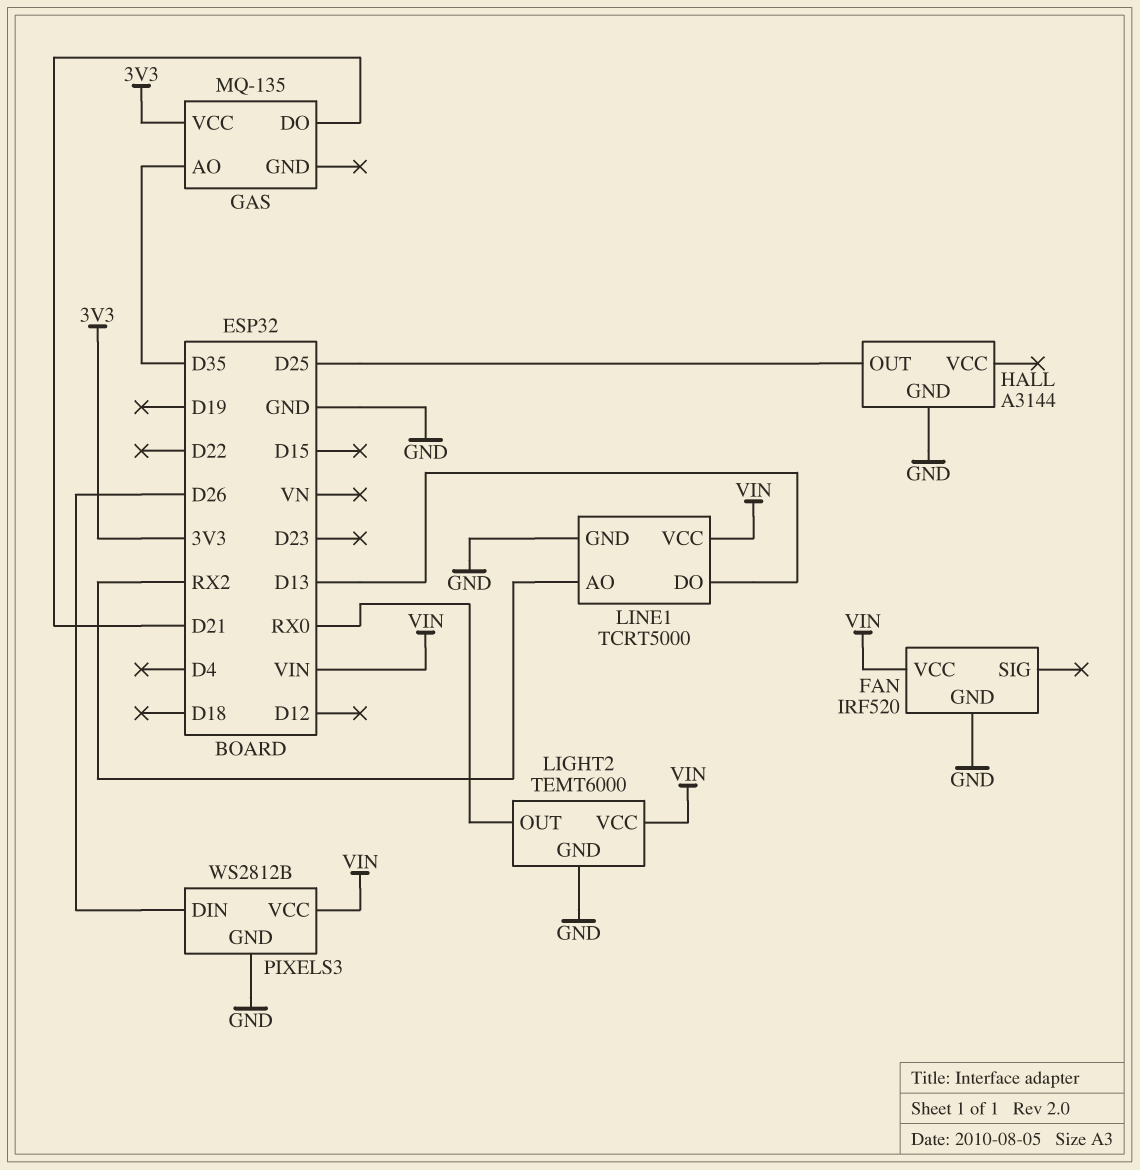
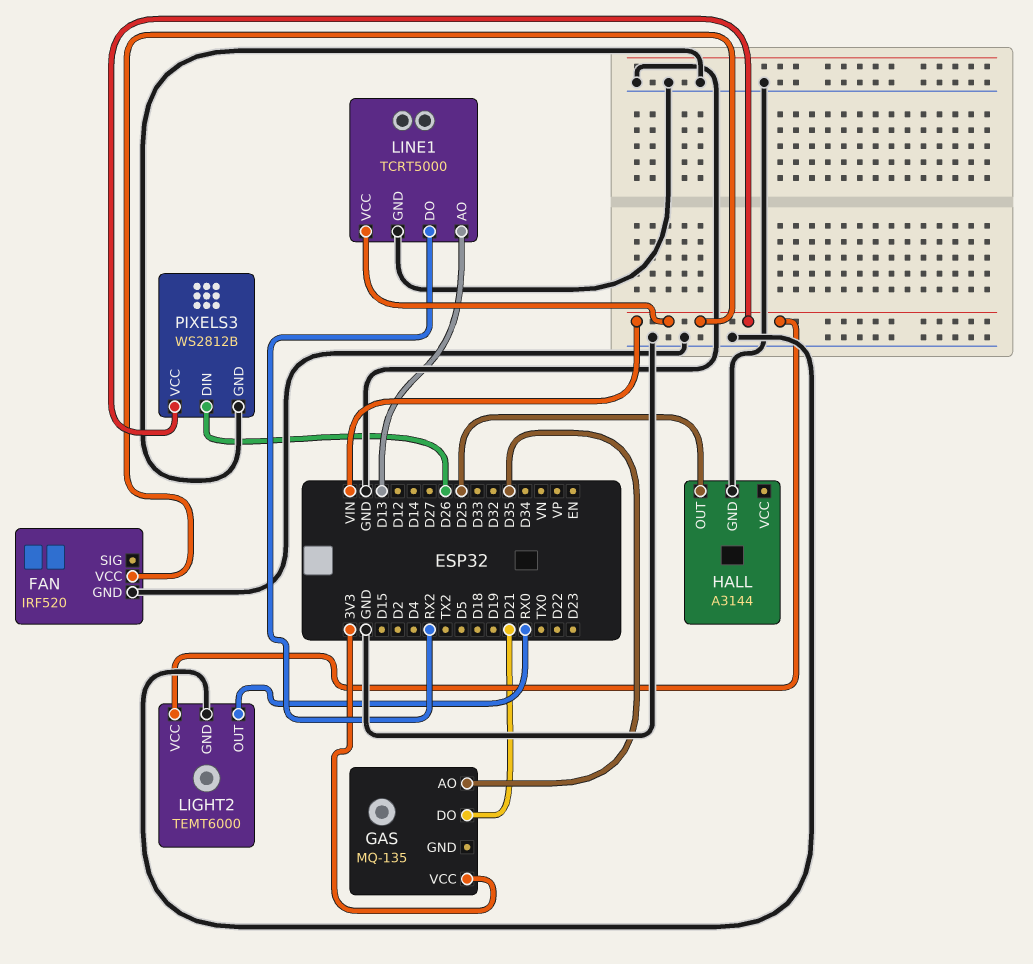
LINE1 pin AO: RX2 -> D13
LINE1 pin DO: D13 -> RX2

